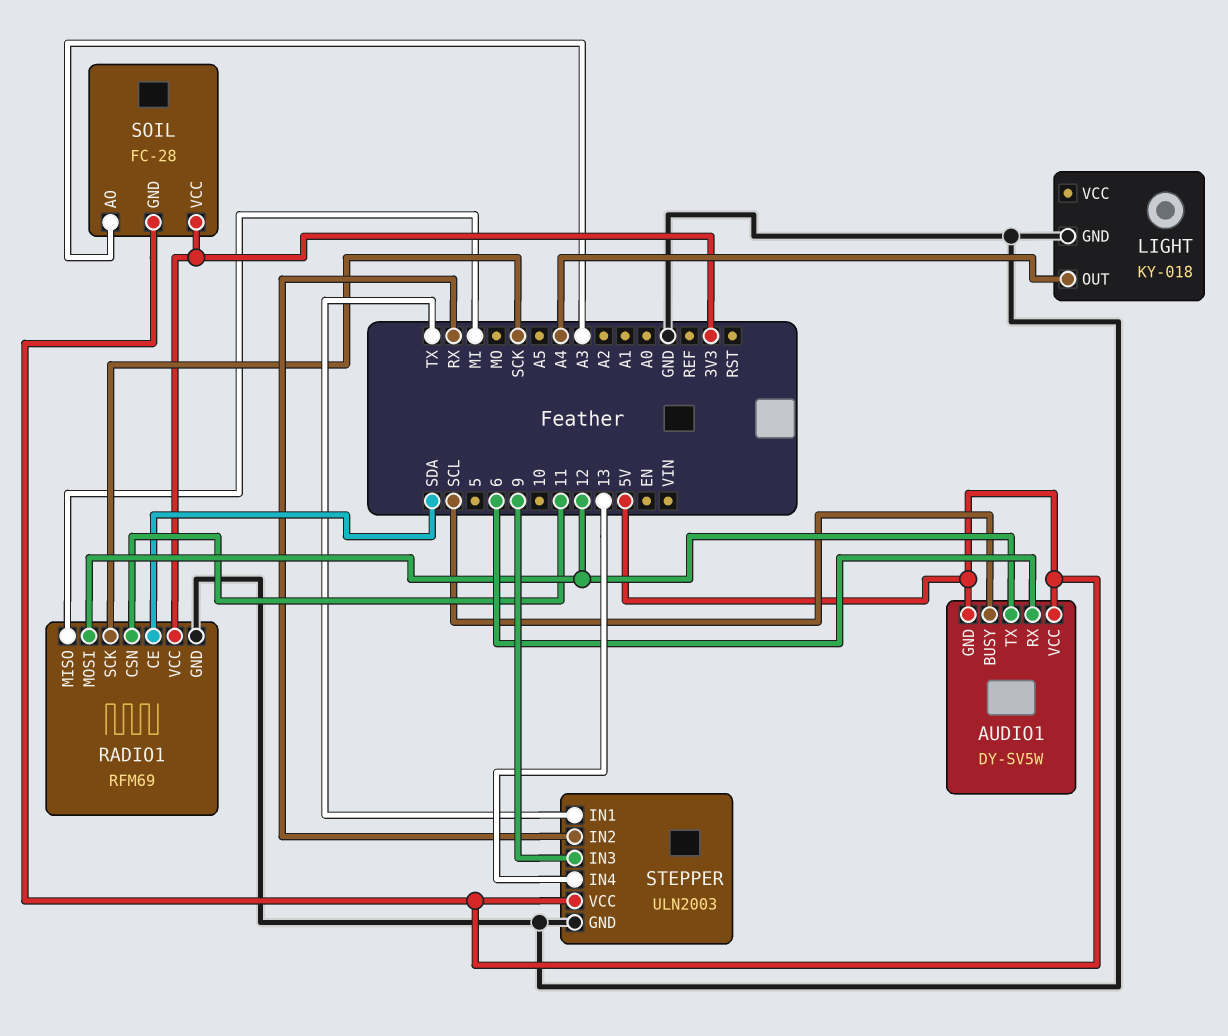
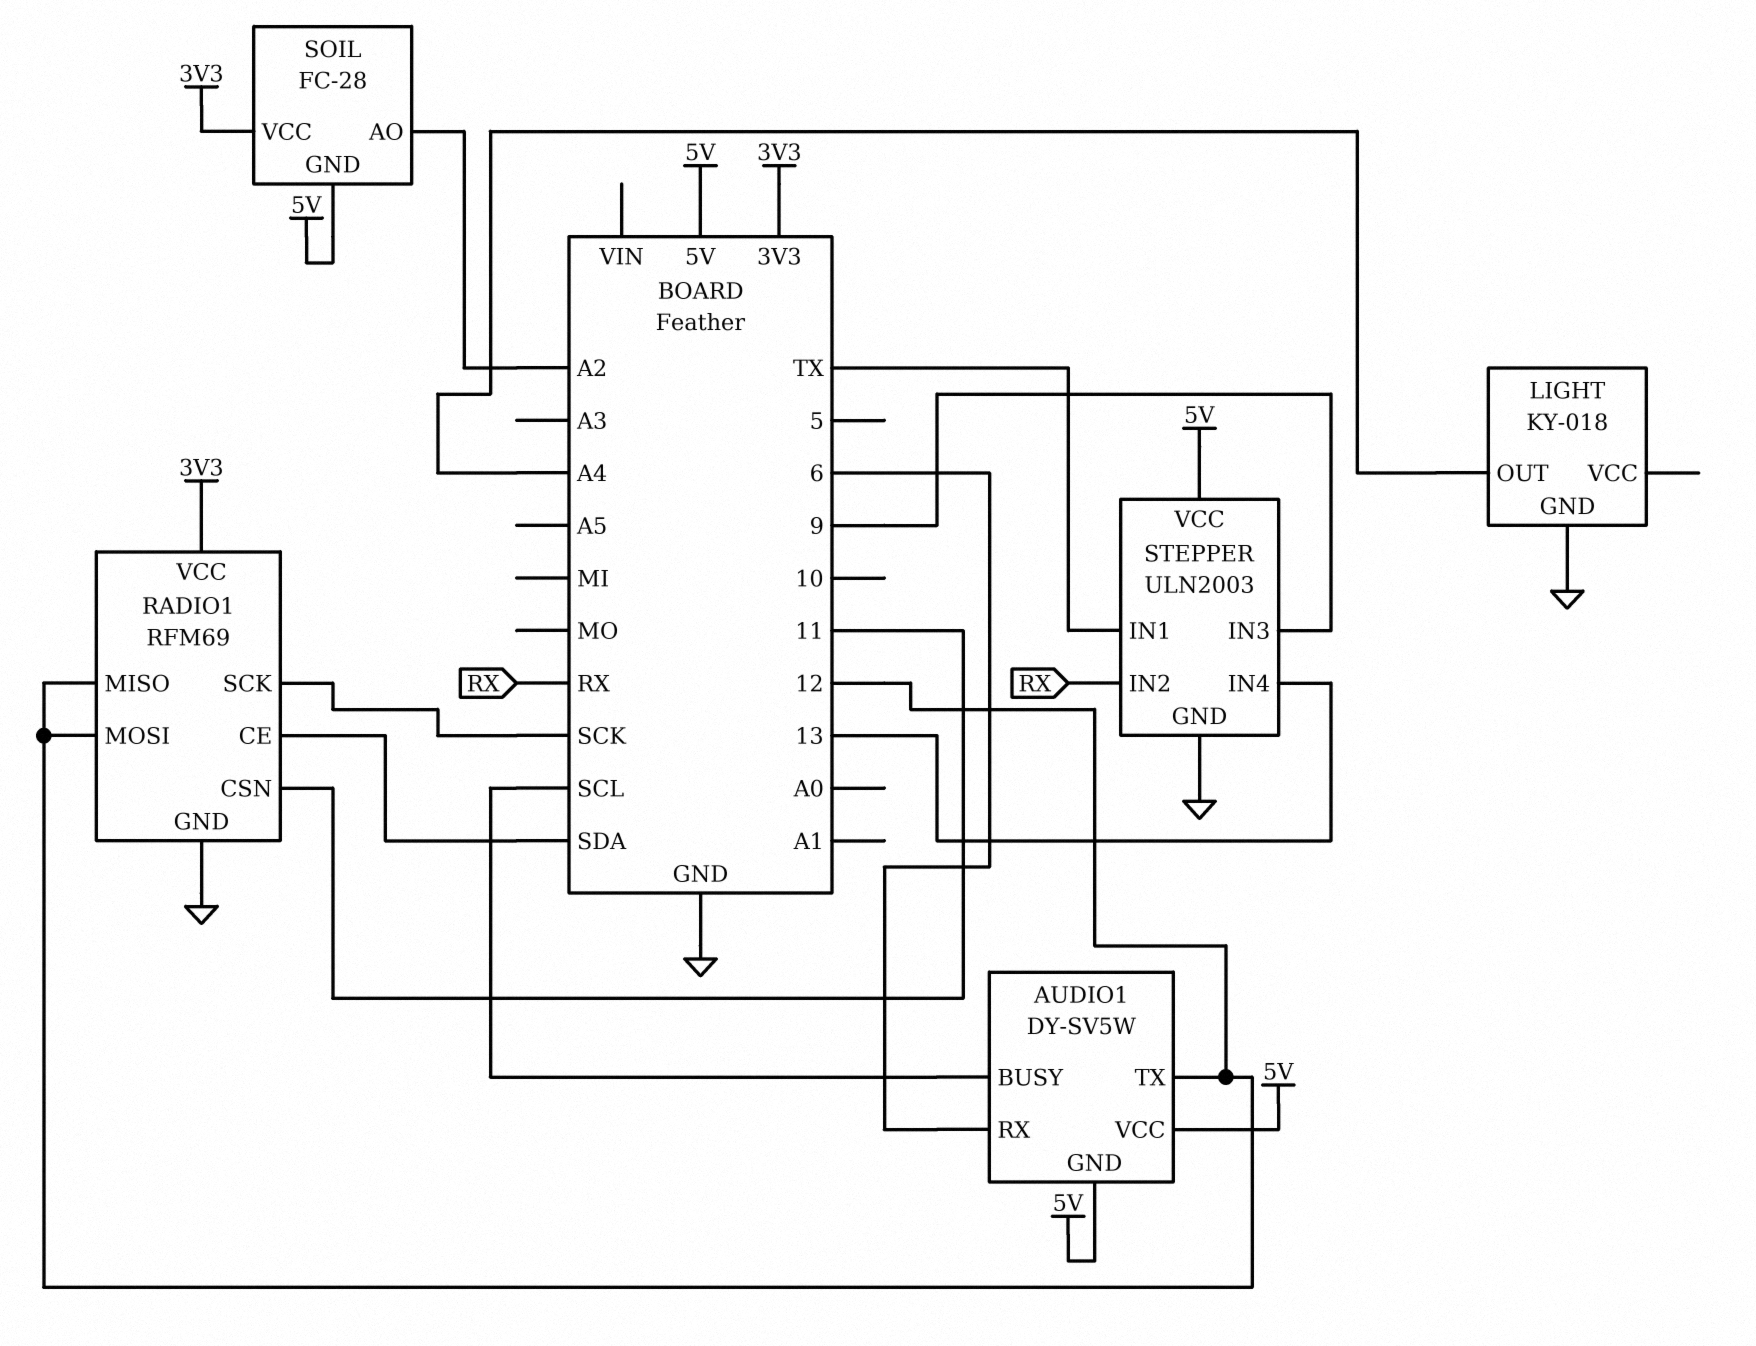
RADIO1 pin MISO: MI -> 12
SOIL pin AO: A3 -> A2

